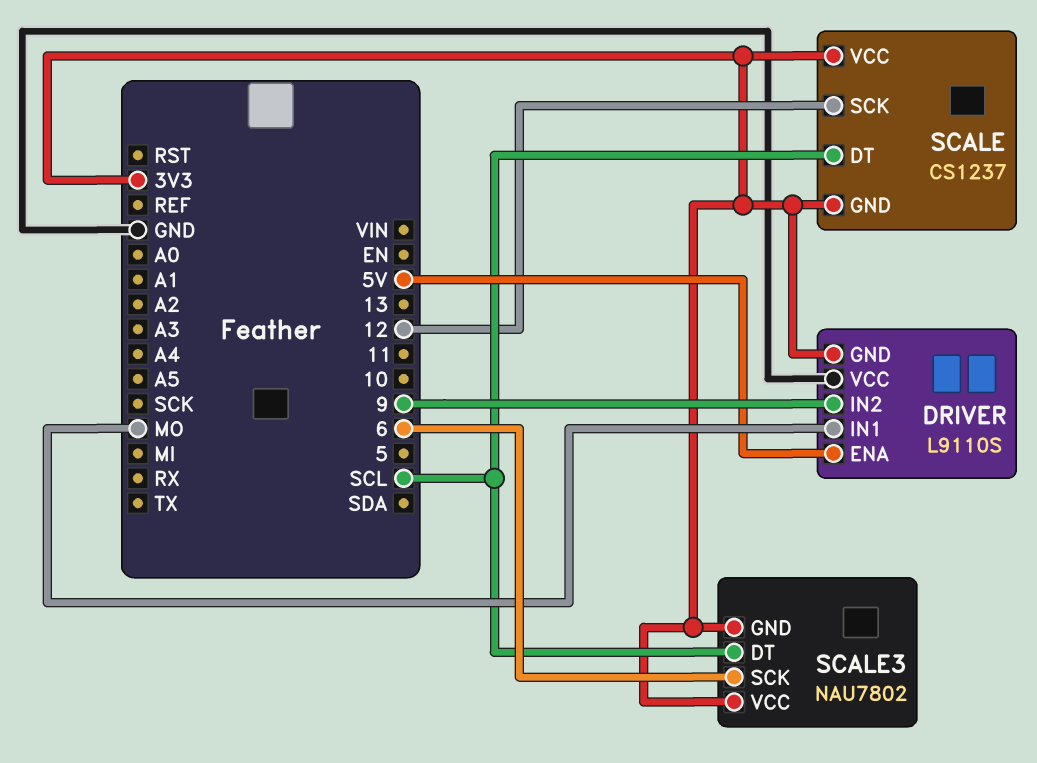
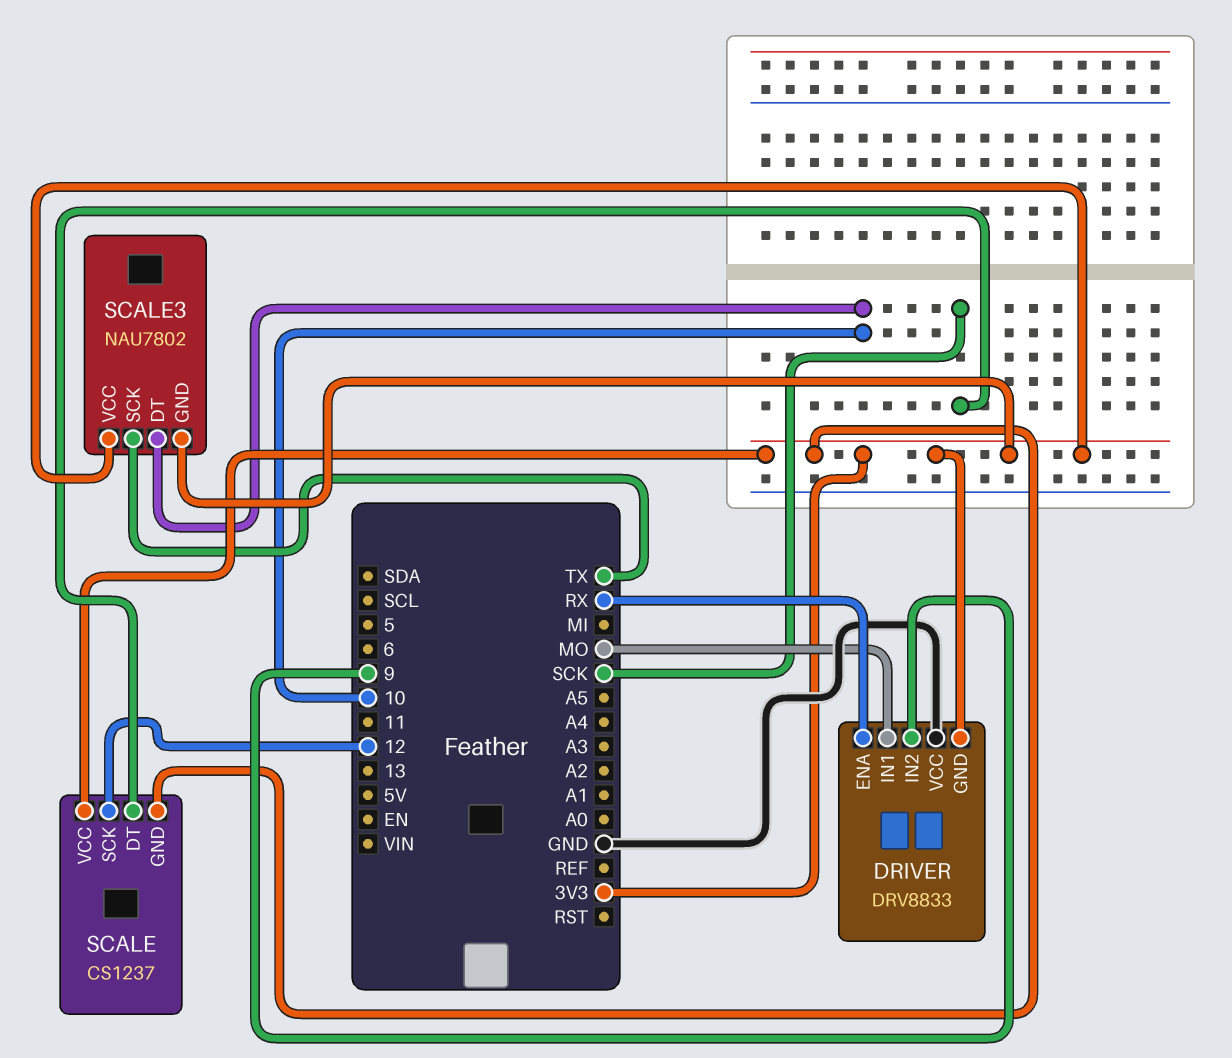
DRIVER: L9110S -> DRV8833
DRIVER pin ENA: 5V -> RX
SCALE pin DT: SCL -> SCK
SCALE3 pin DT: SCL -> 10
SCALE3 pin SCK: 6 -> TX

